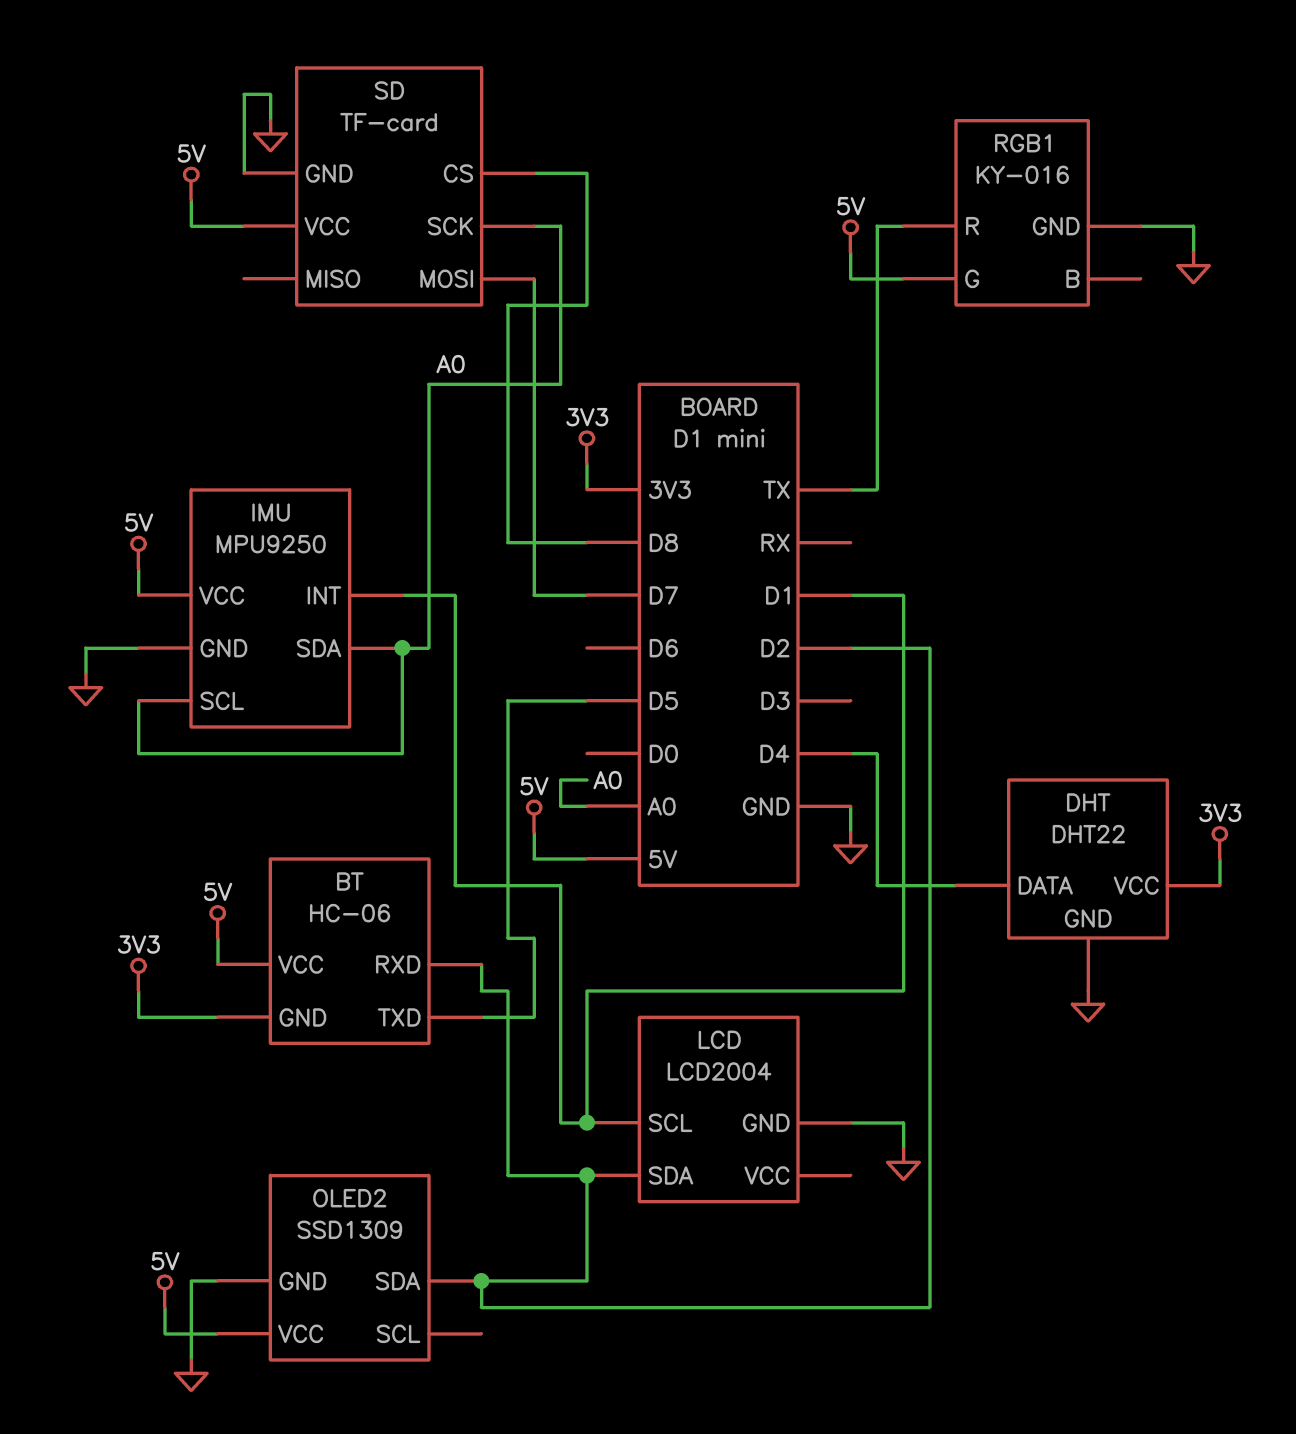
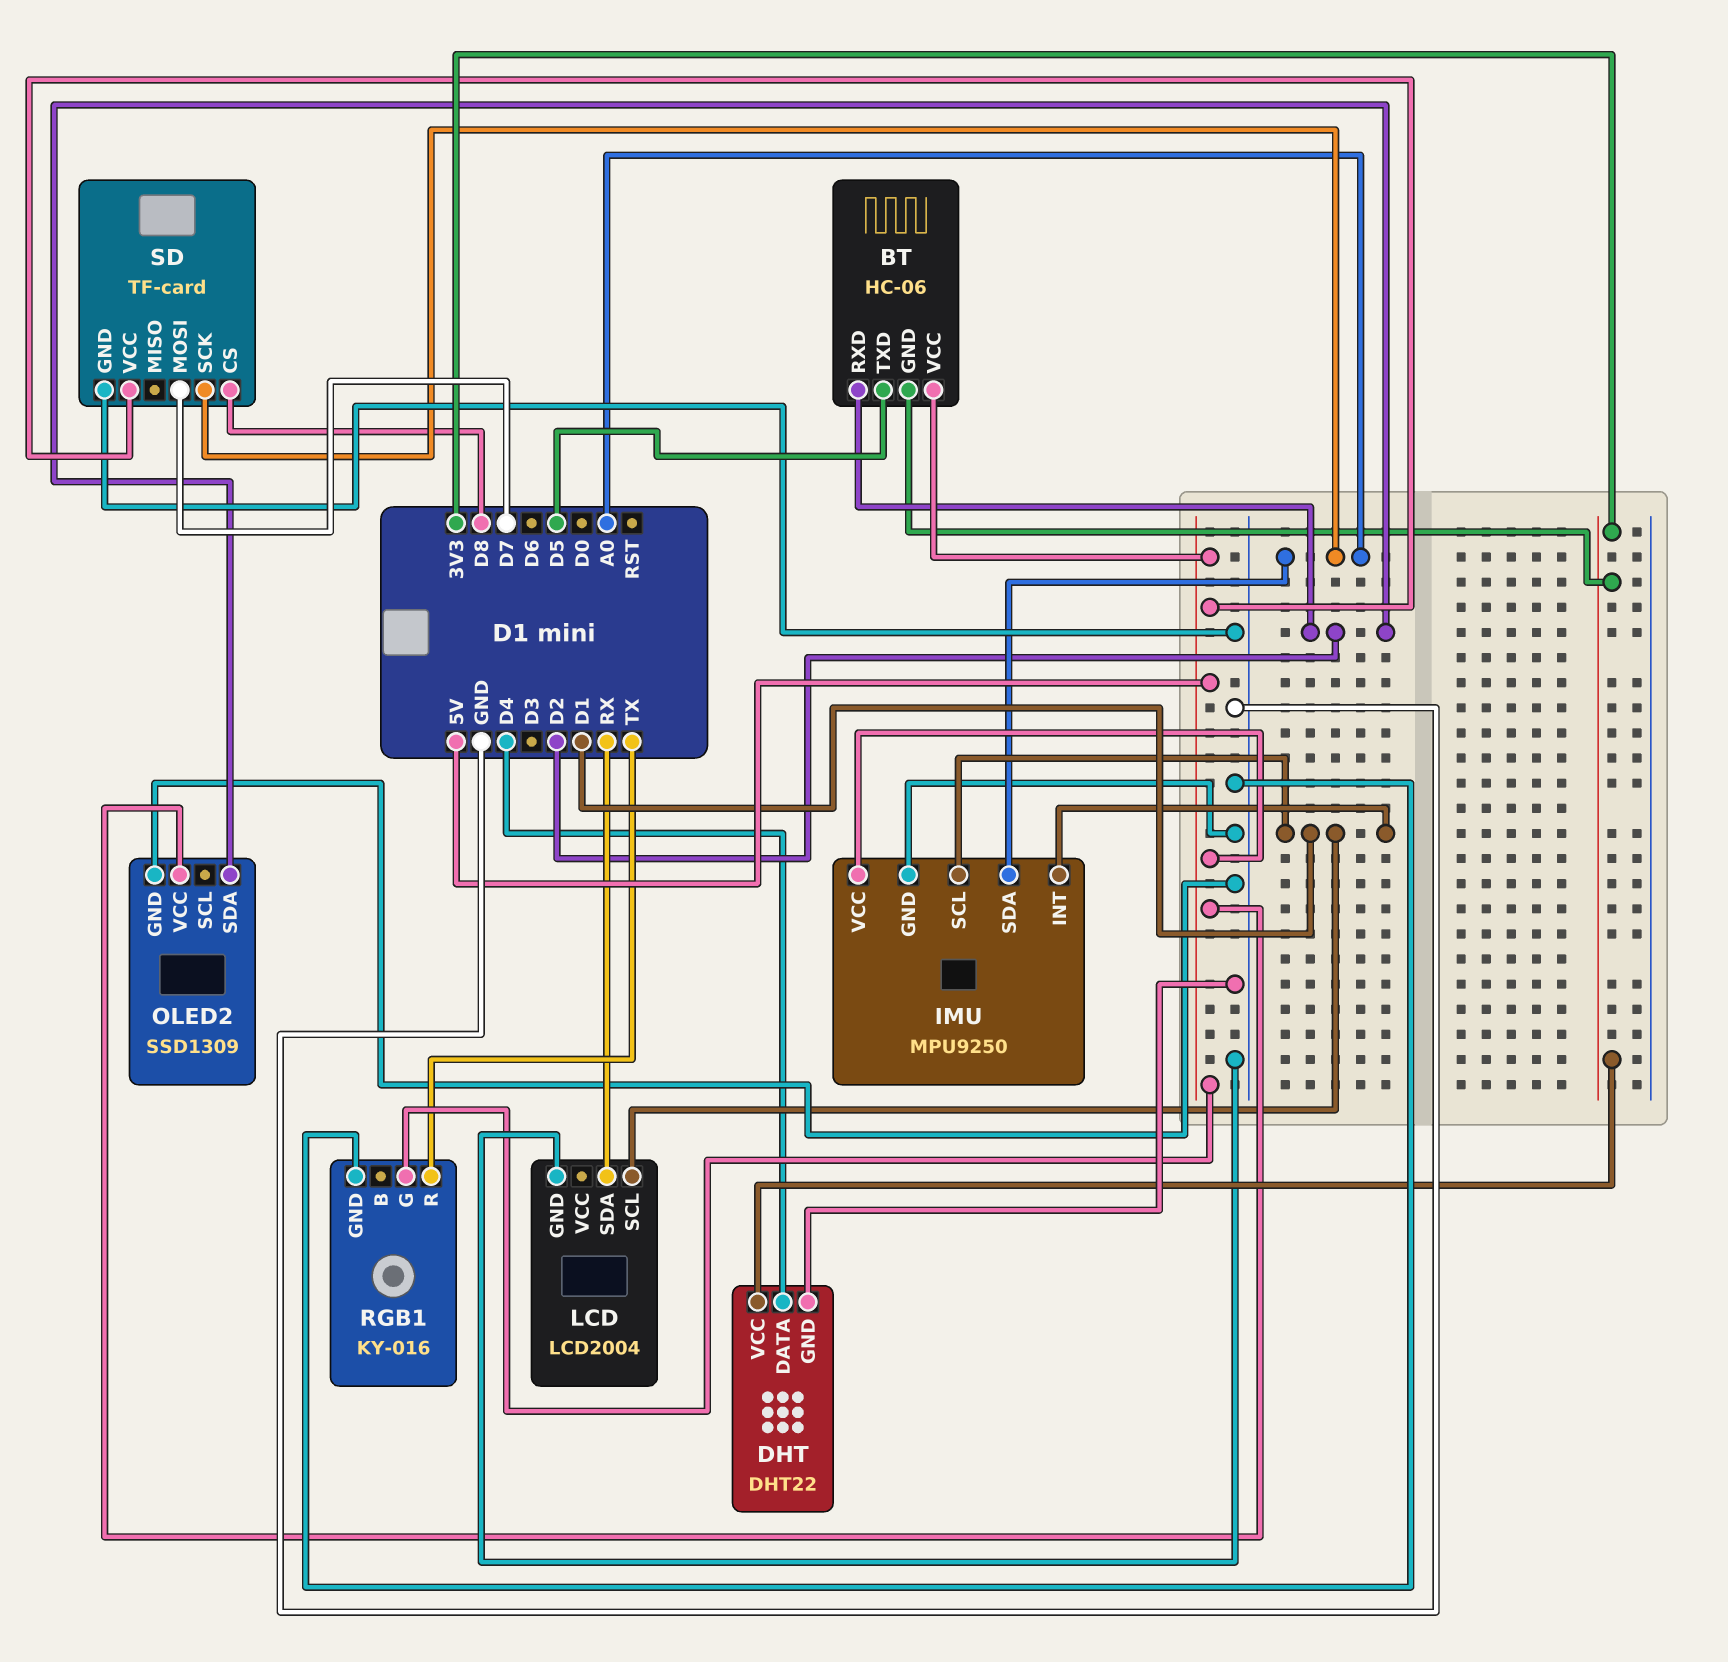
IMU pin SCL: A0 -> D1
LCD pin SDA: D2 -> RX

